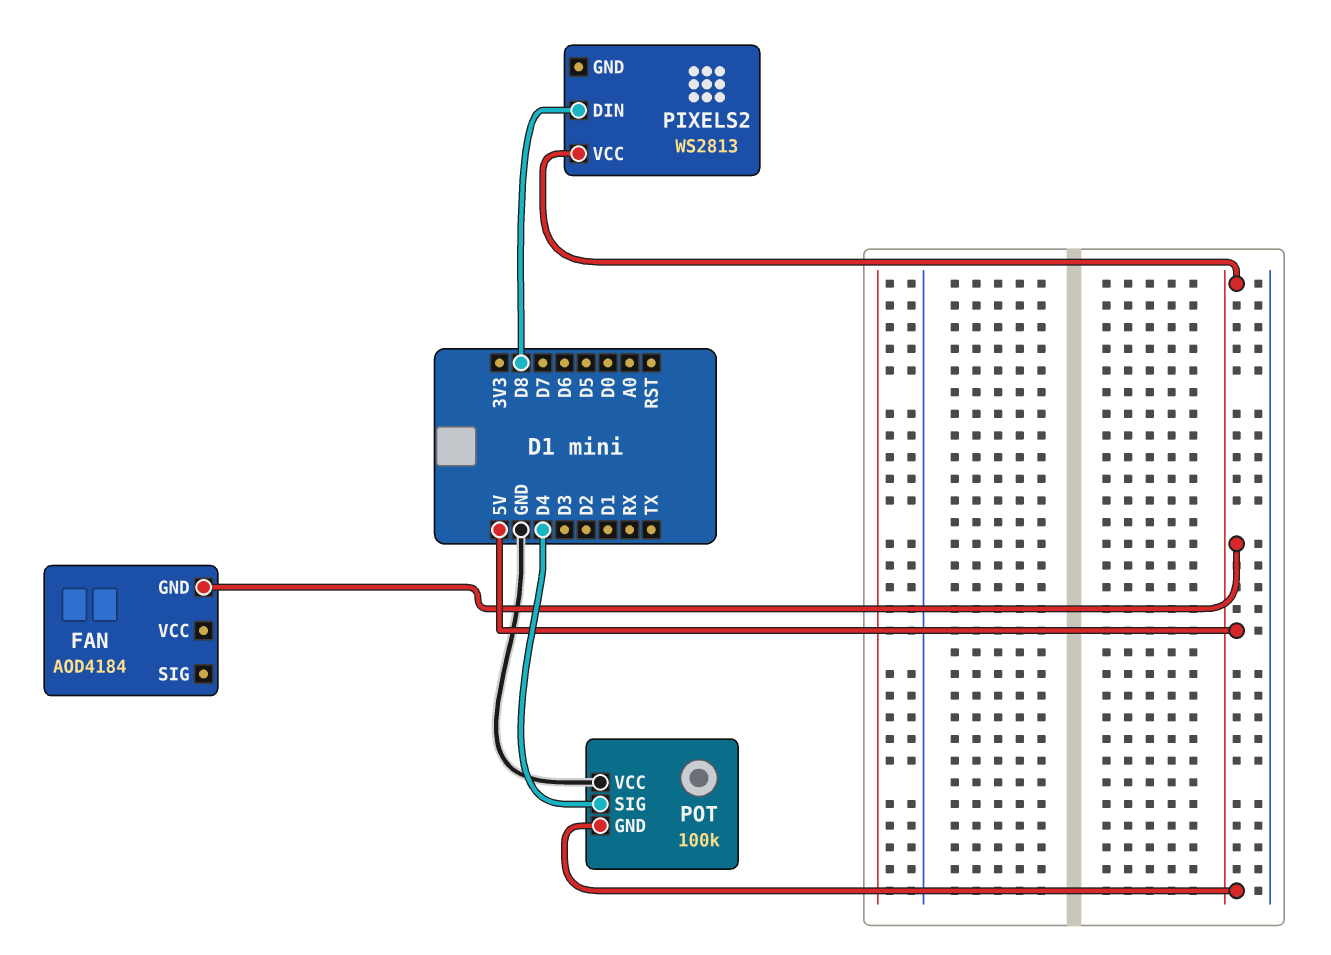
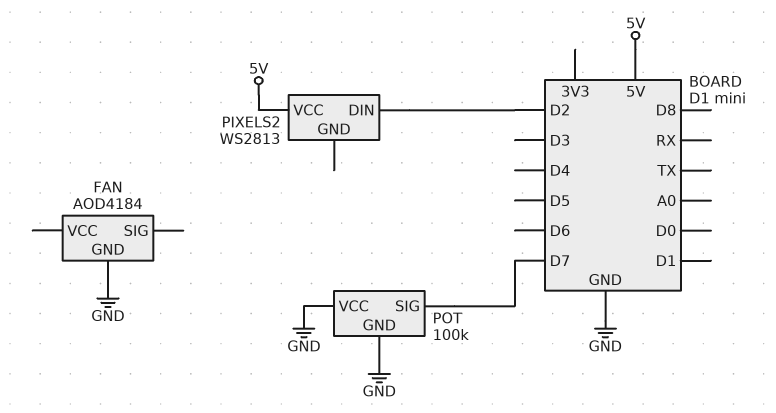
FAN pin GND: 5V -> GND
PIXELS2 pin DIN: D8 -> D2
POT pin GND: 5V -> GND
POT pin SIG: D4 -> D7

